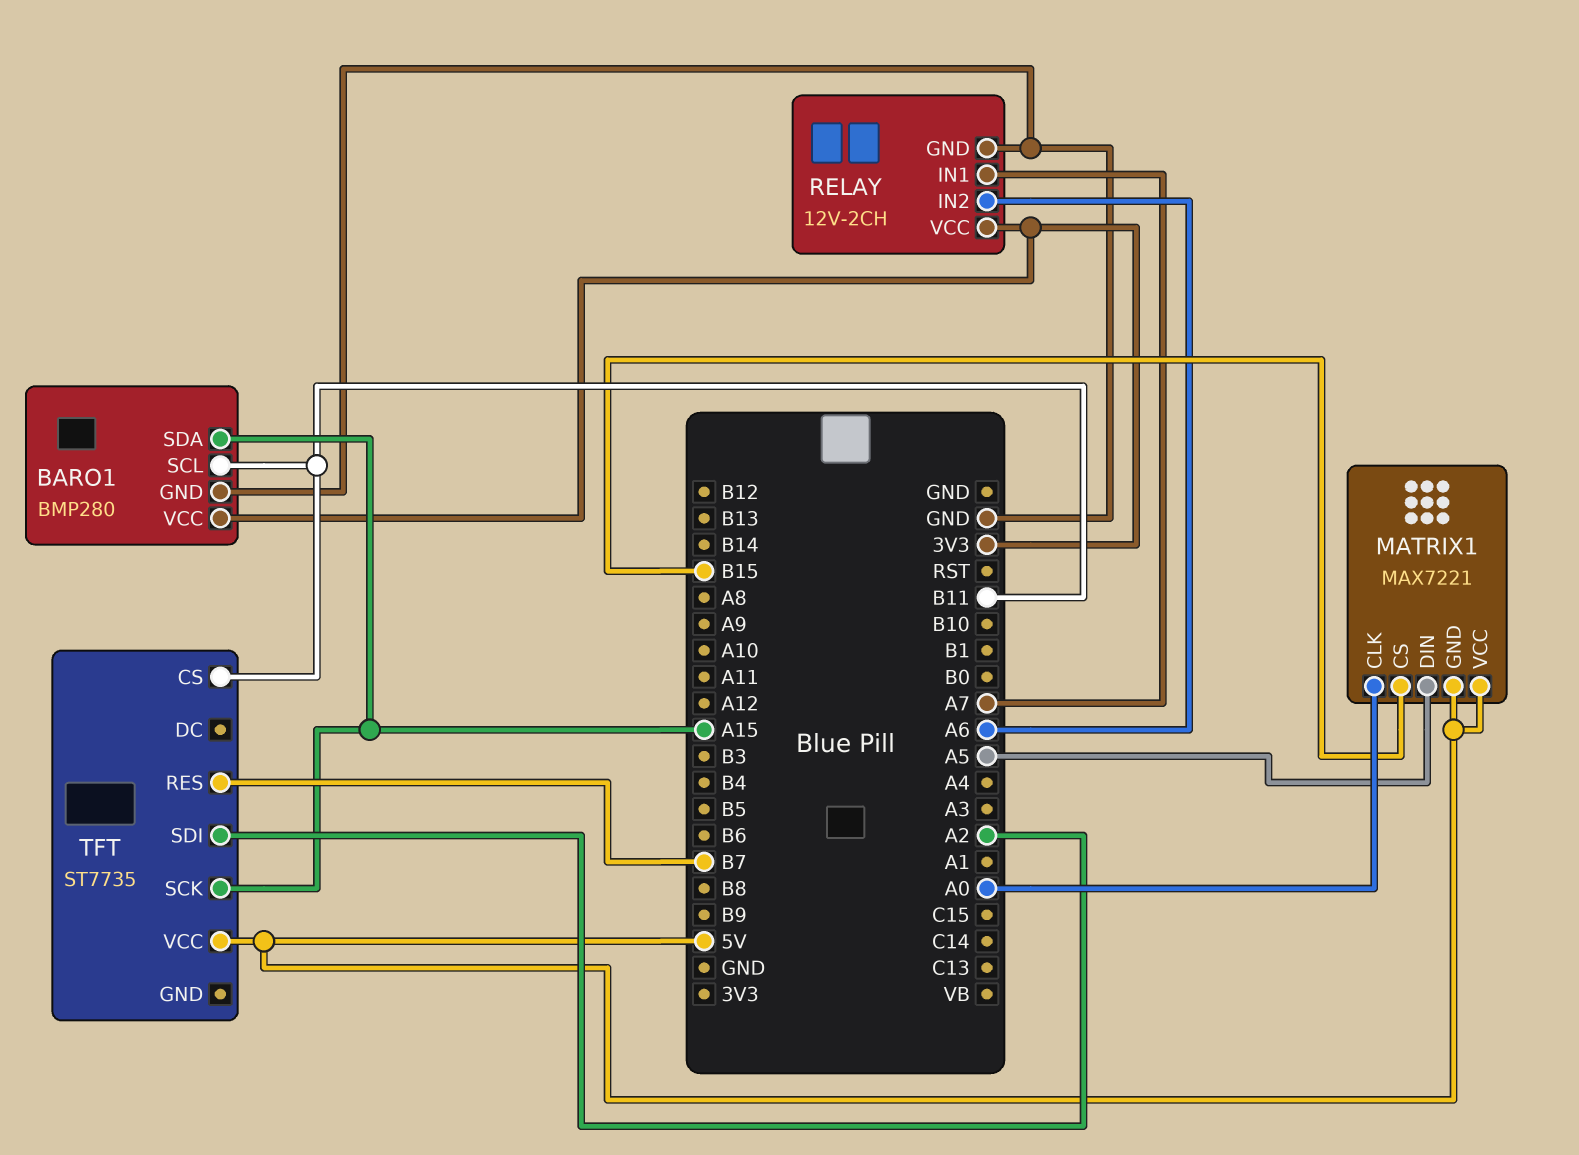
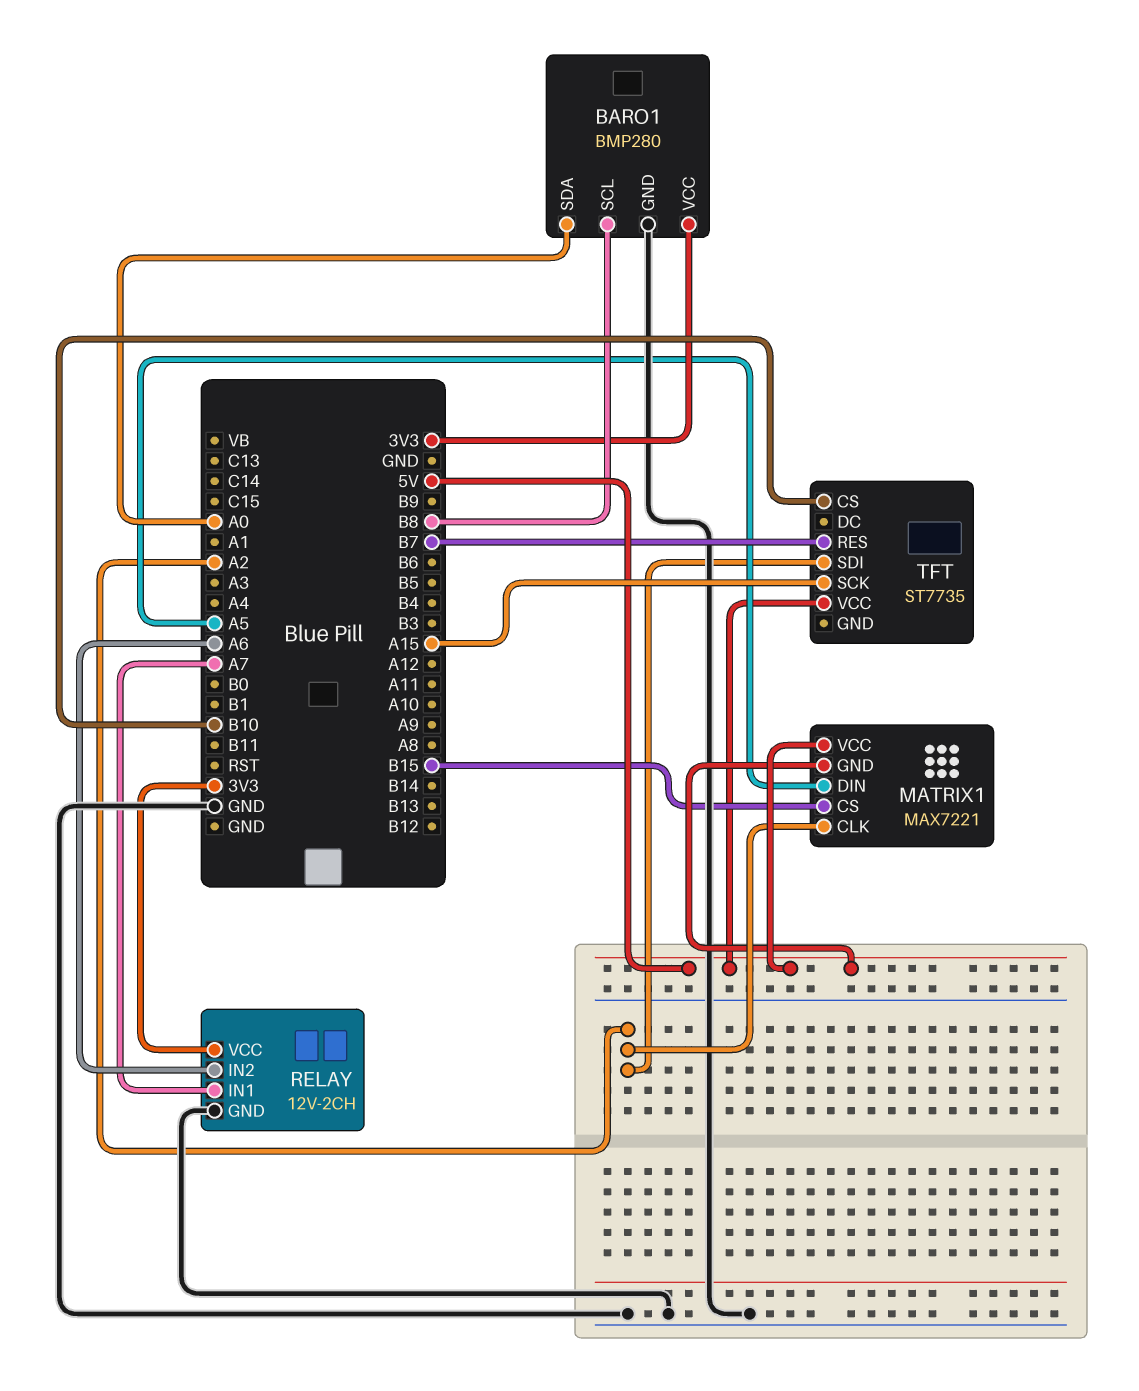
BARO1 pin SCL: B11 -> B8
BARO1 pin SDA: A15 -> A0
MATRIX1 pin CLK: A0 -> A2
TFT pin CS: B11 -> B10

